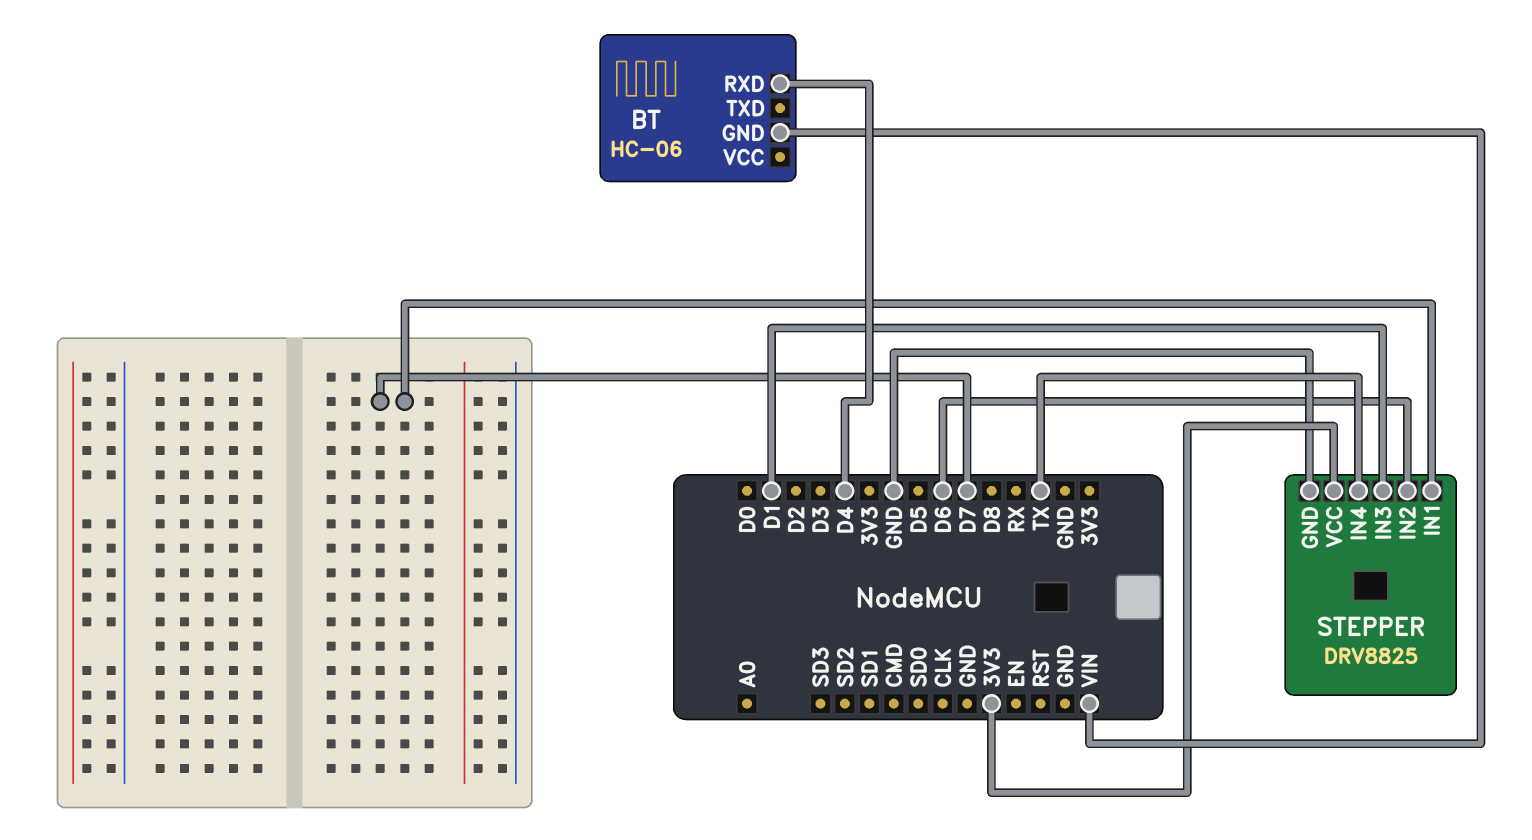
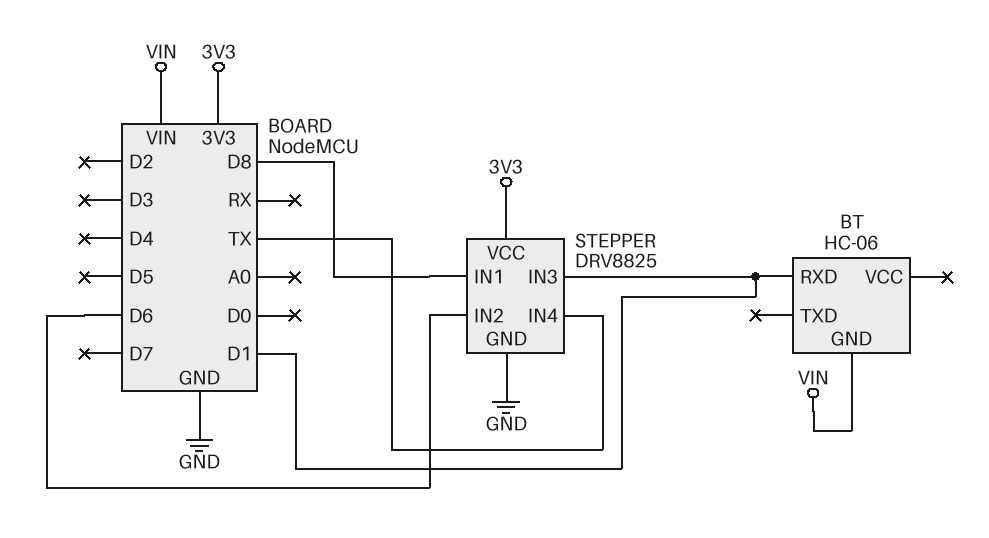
BT pin RXD: D4 -> D1
STEPPER pin IN1: D7 -> D8

